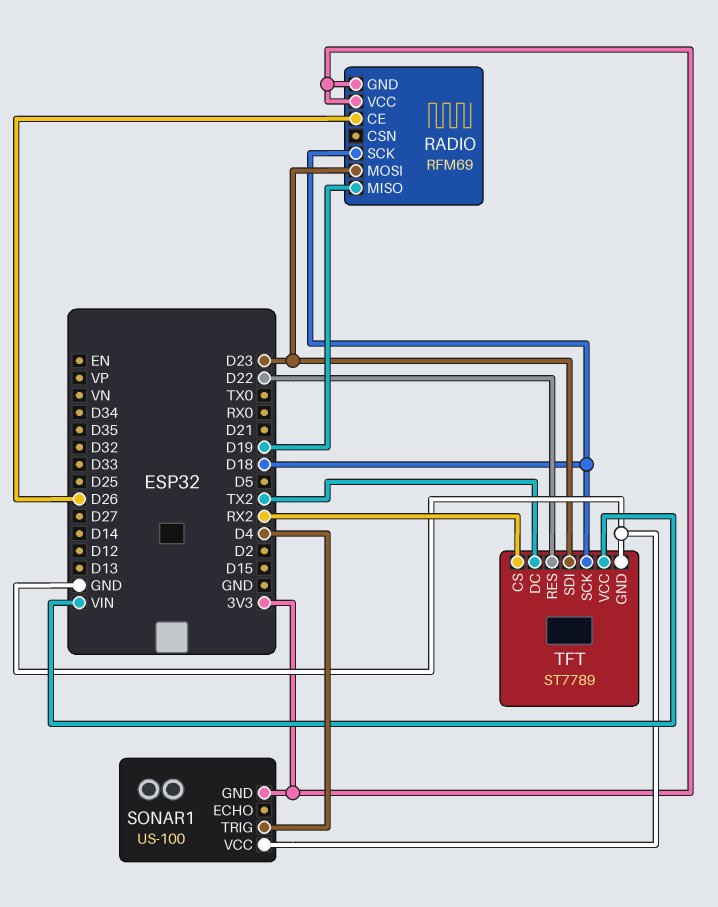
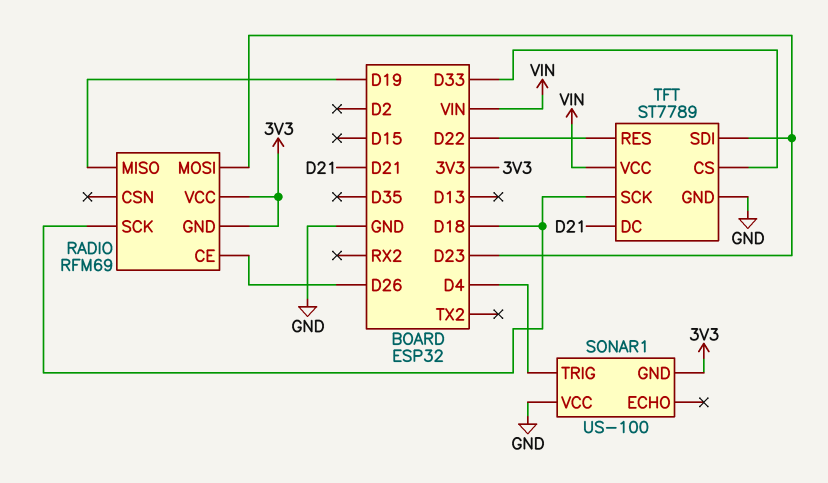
TFT pin CS: RX2 -> D33
TFT pin DC: TX2 -> D21

